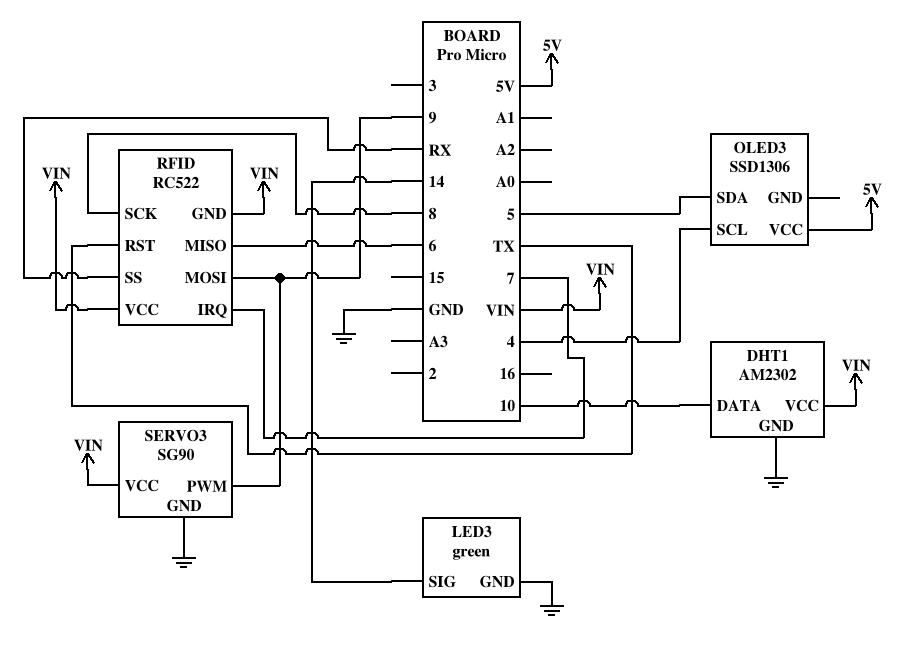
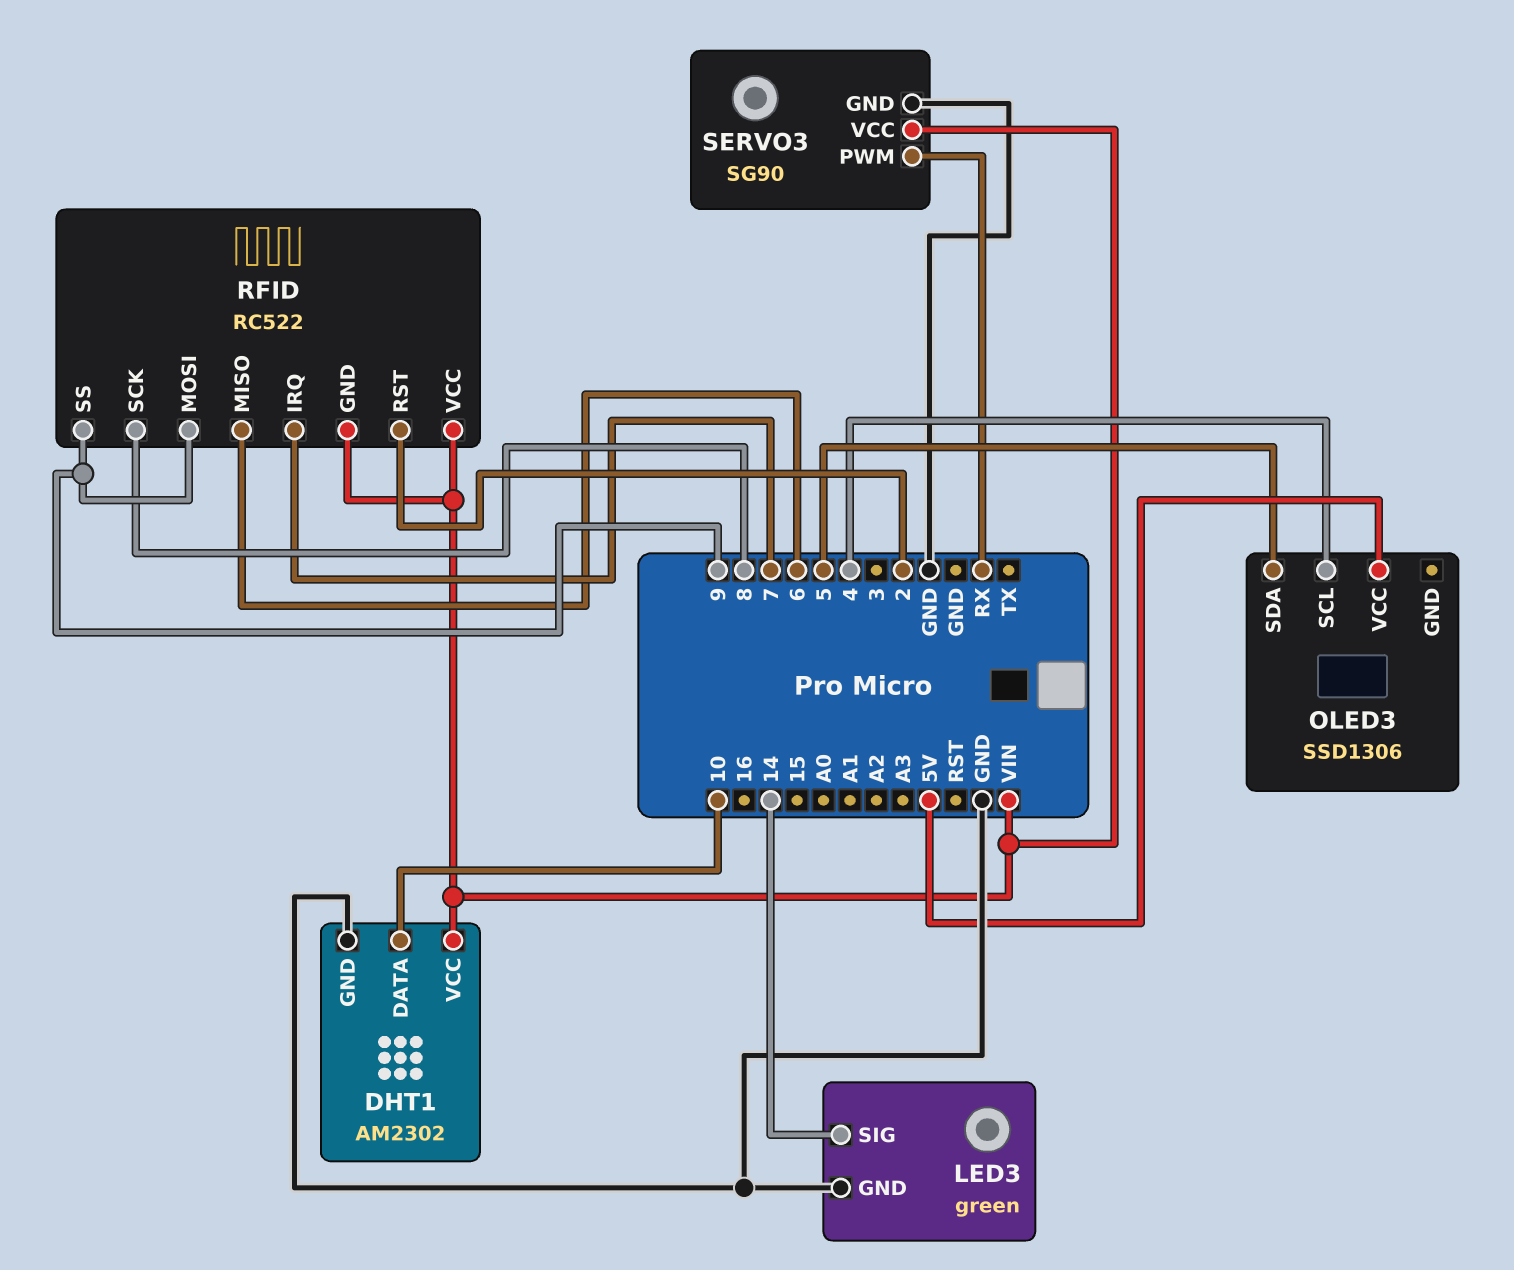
RFID pin RST: TX -> 2
RFID pin SS: RX -> 9
SERVO3 pin PWM: 9 -> RX

